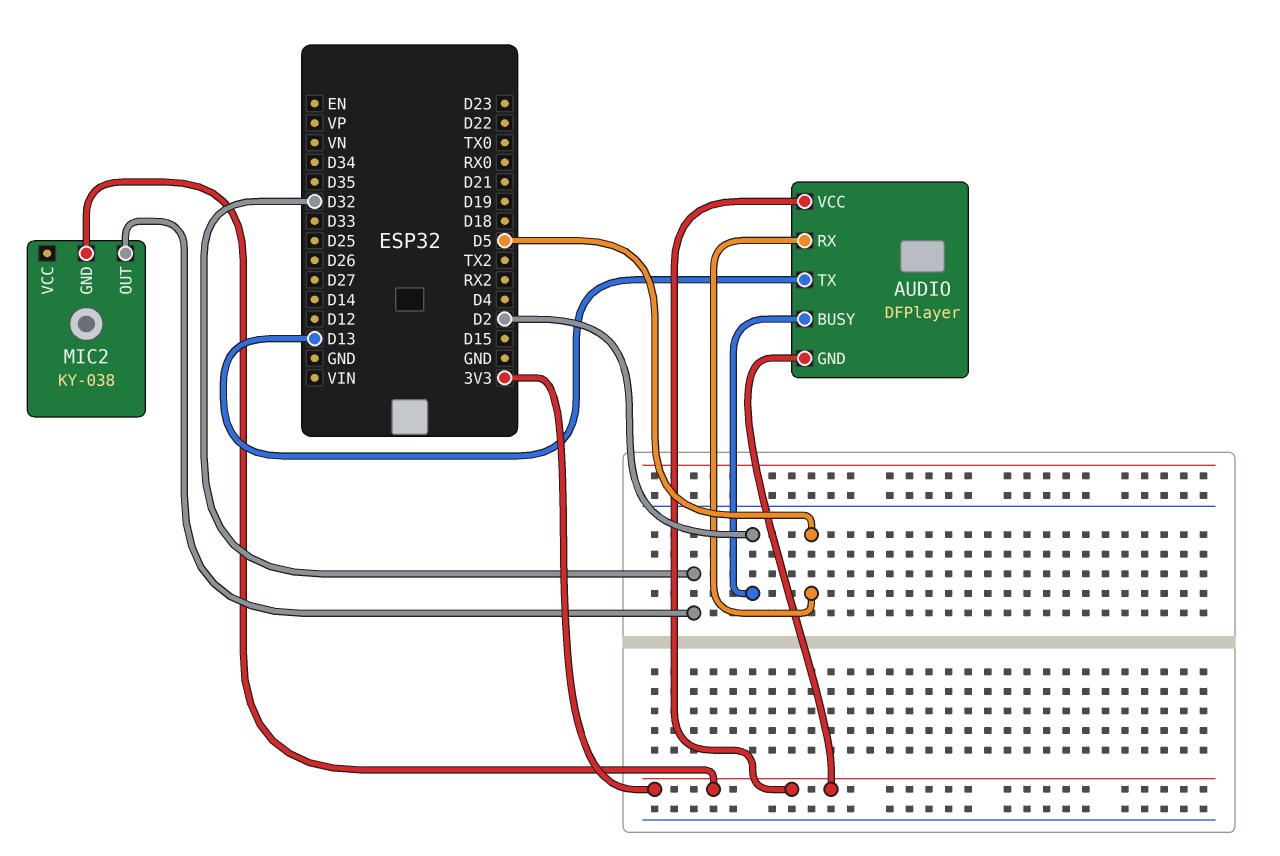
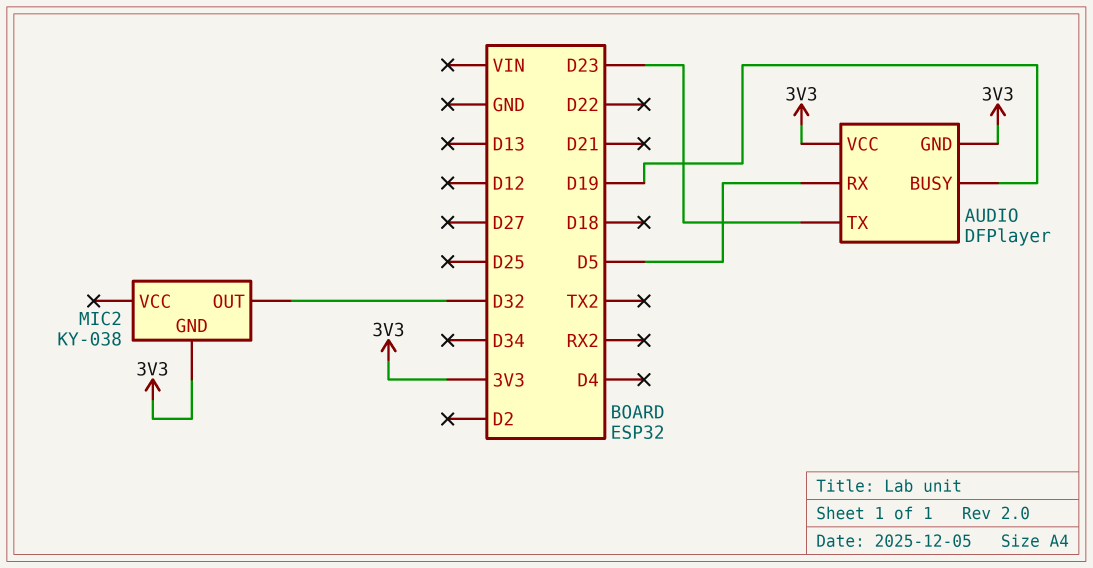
AUDIO pin BUSY: D2 -> D19
AUDIO pin TX: D13 -> D23

